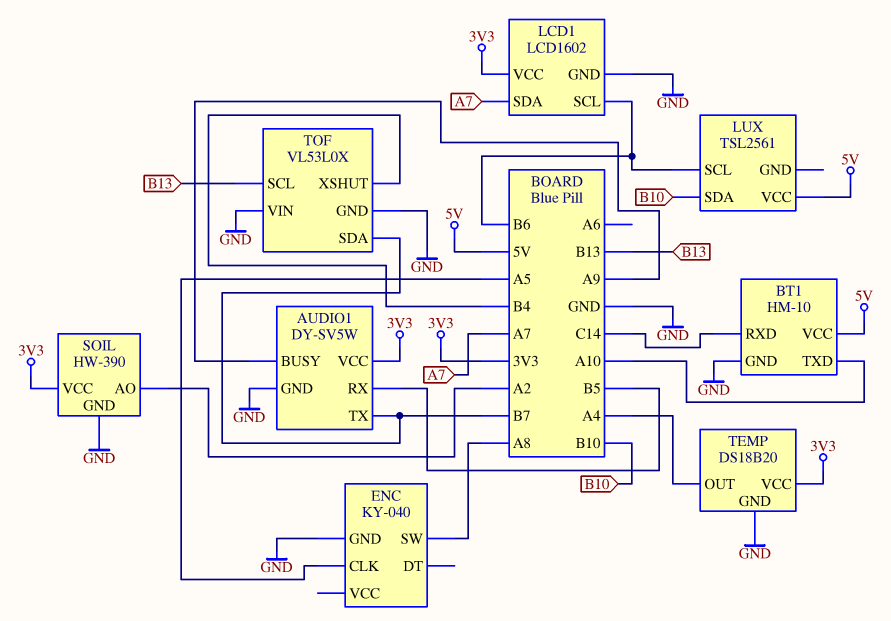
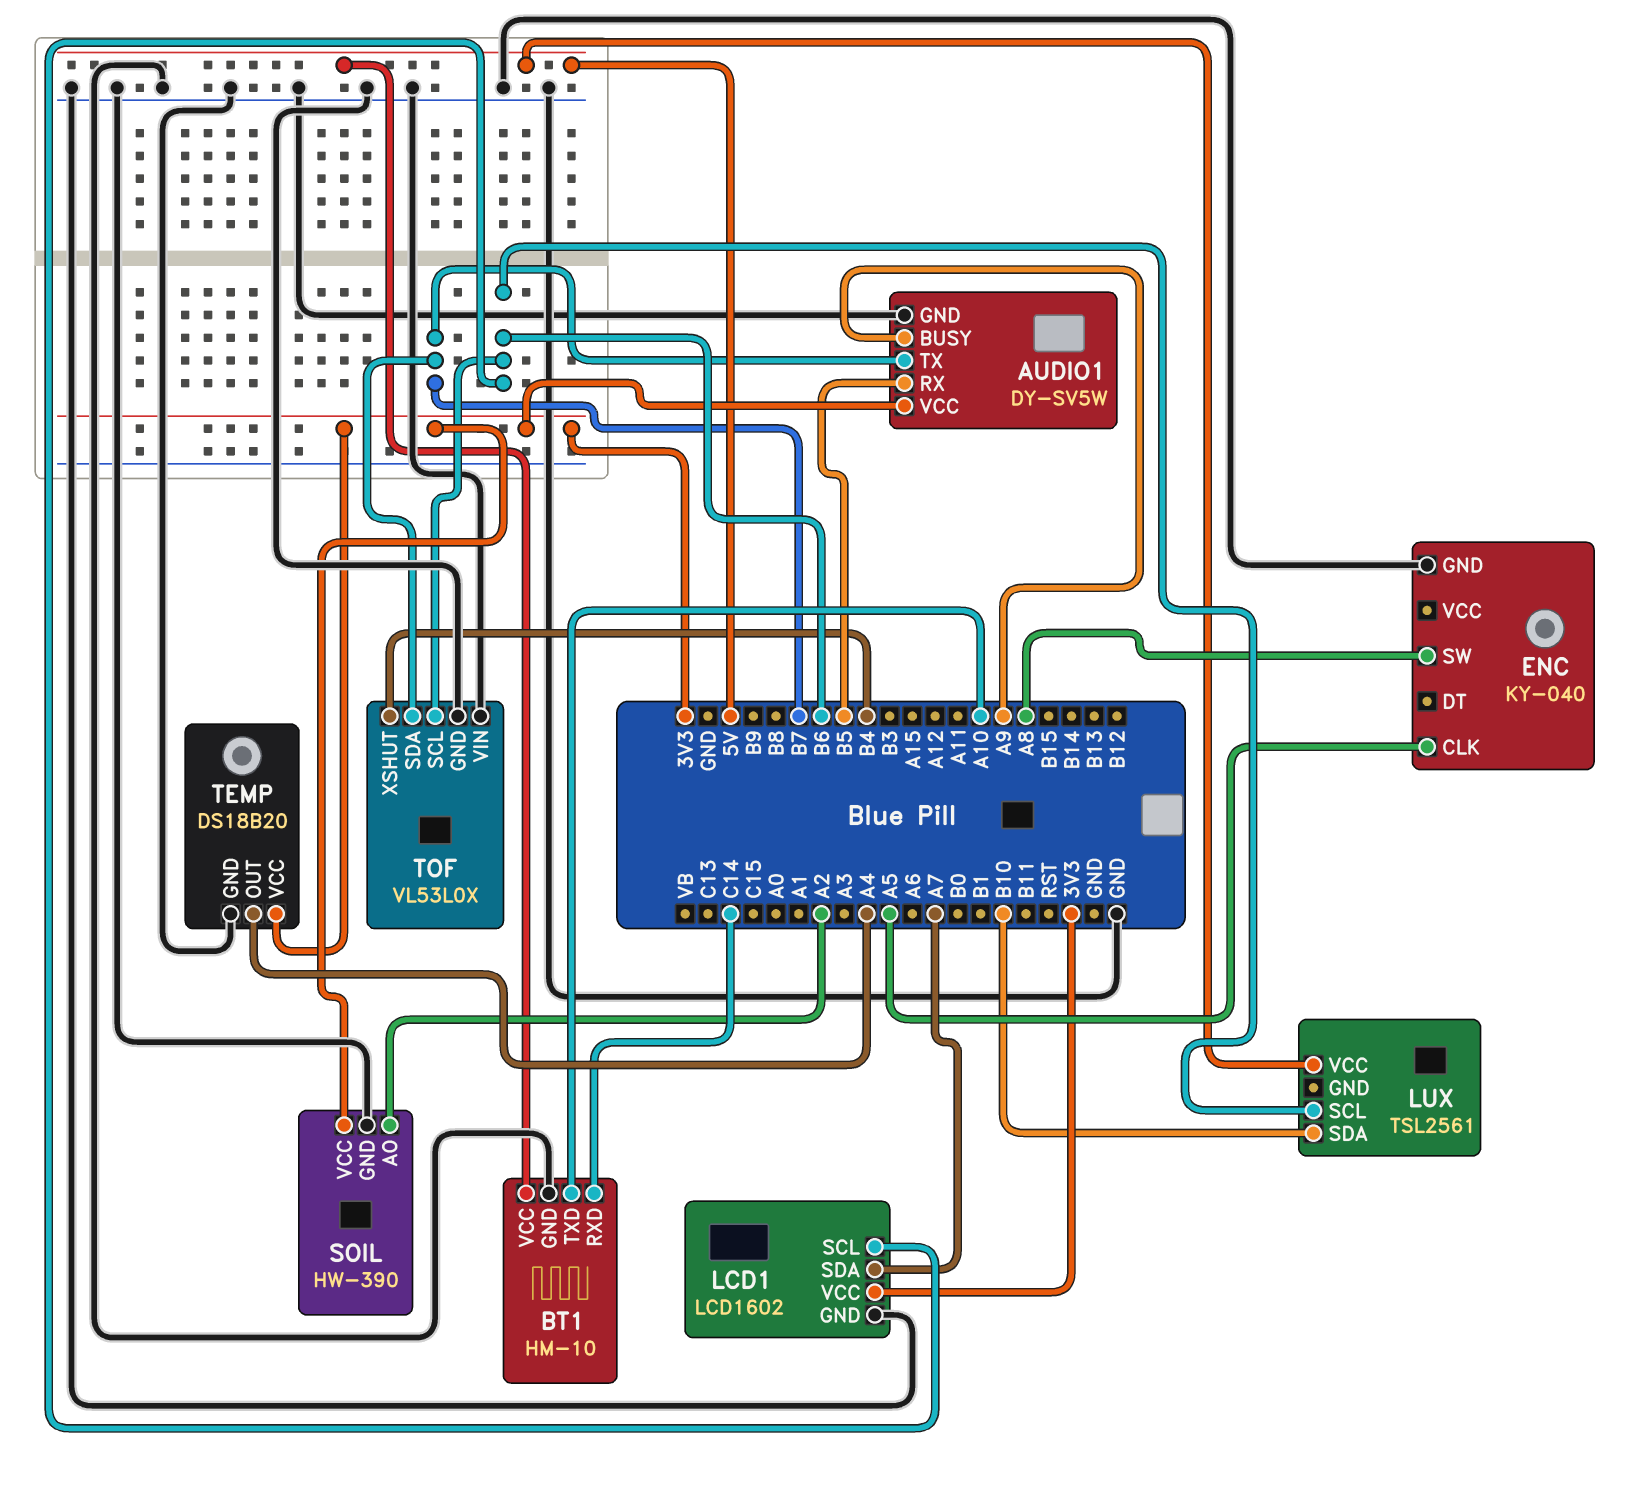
TOF pin SCL: B13 -> B6

